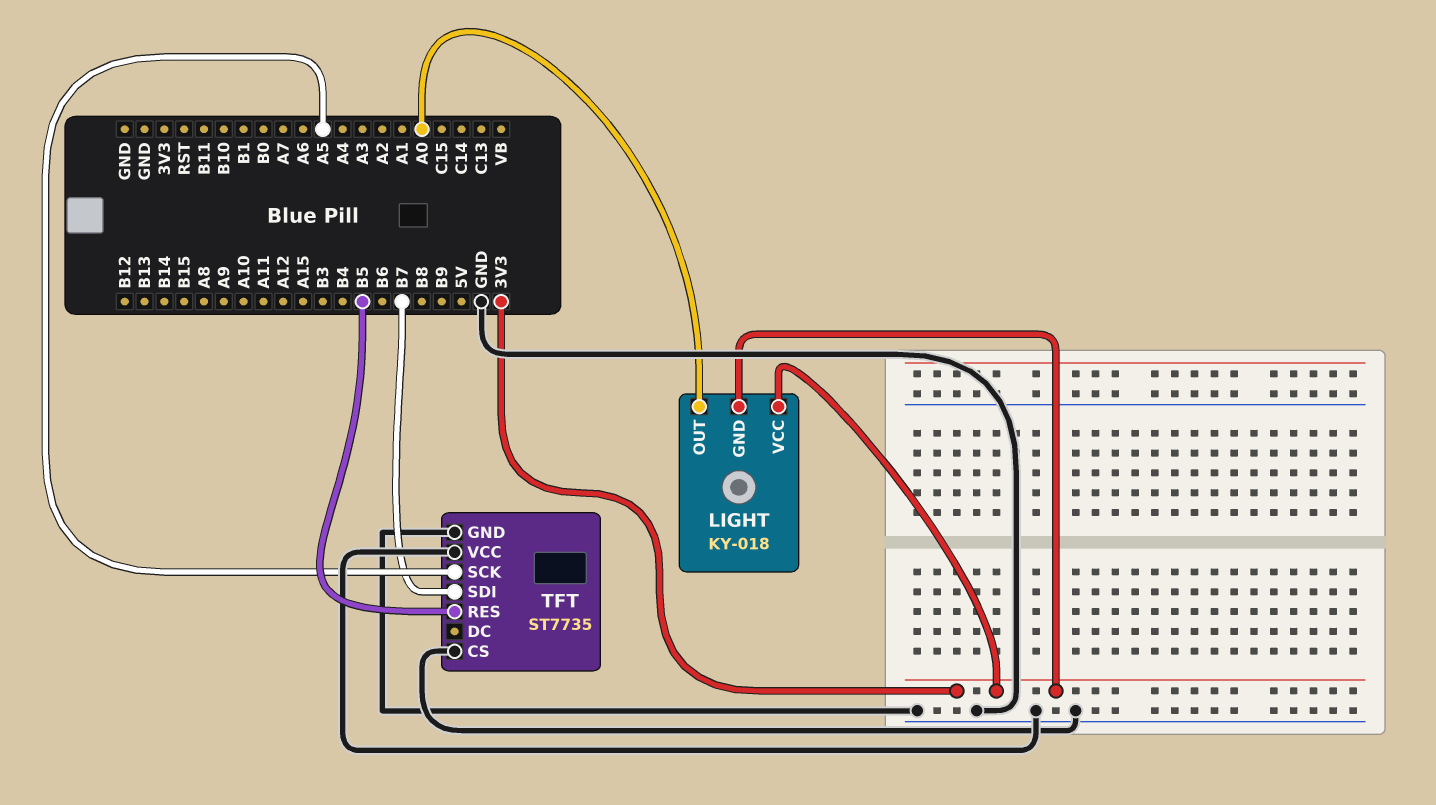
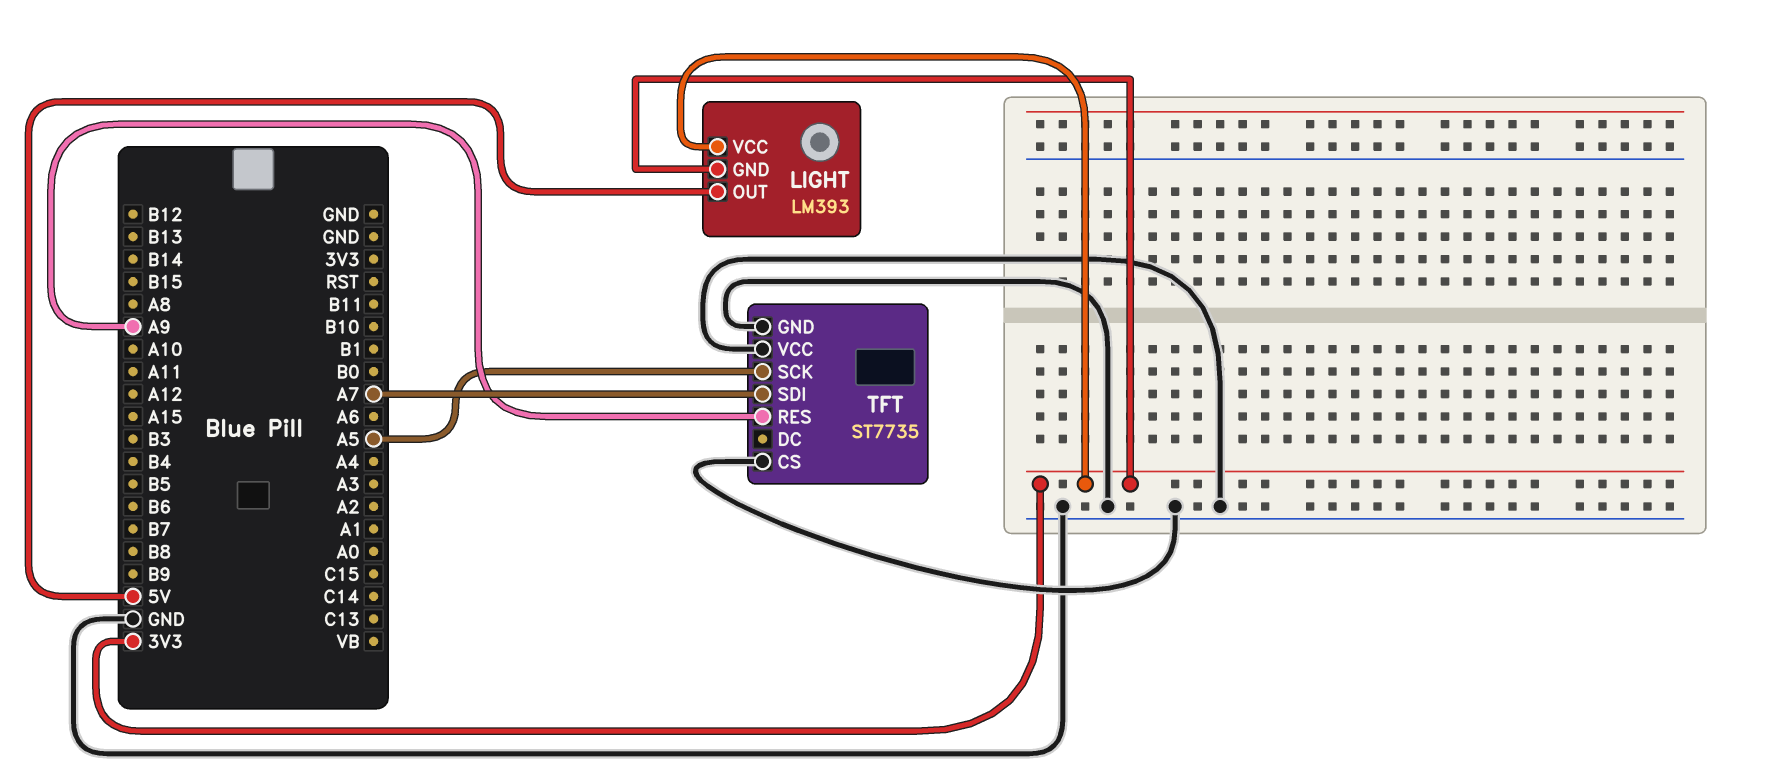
LIGHT: KY-018 -> LM393
LIGHT pin OUT: A0 -> 5V
TFT pin RES: B5 -> A9
TFT pin SDI: B7 -> A7

